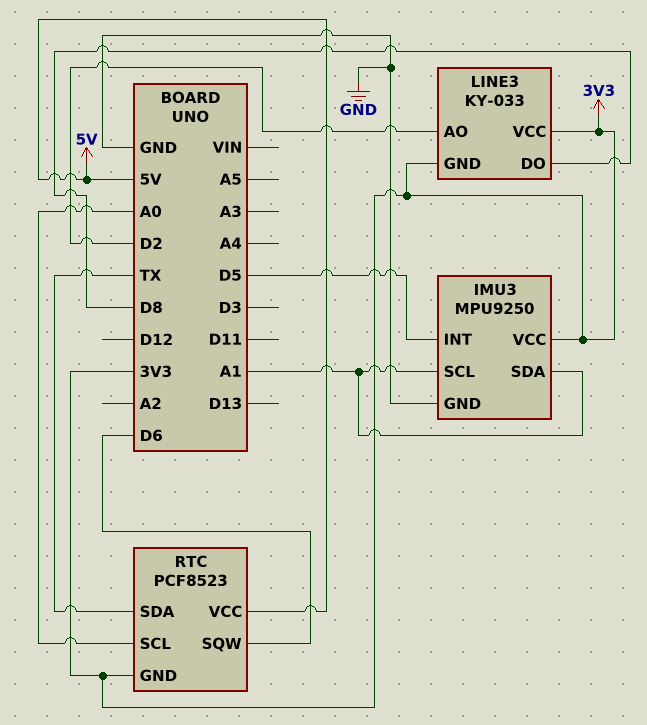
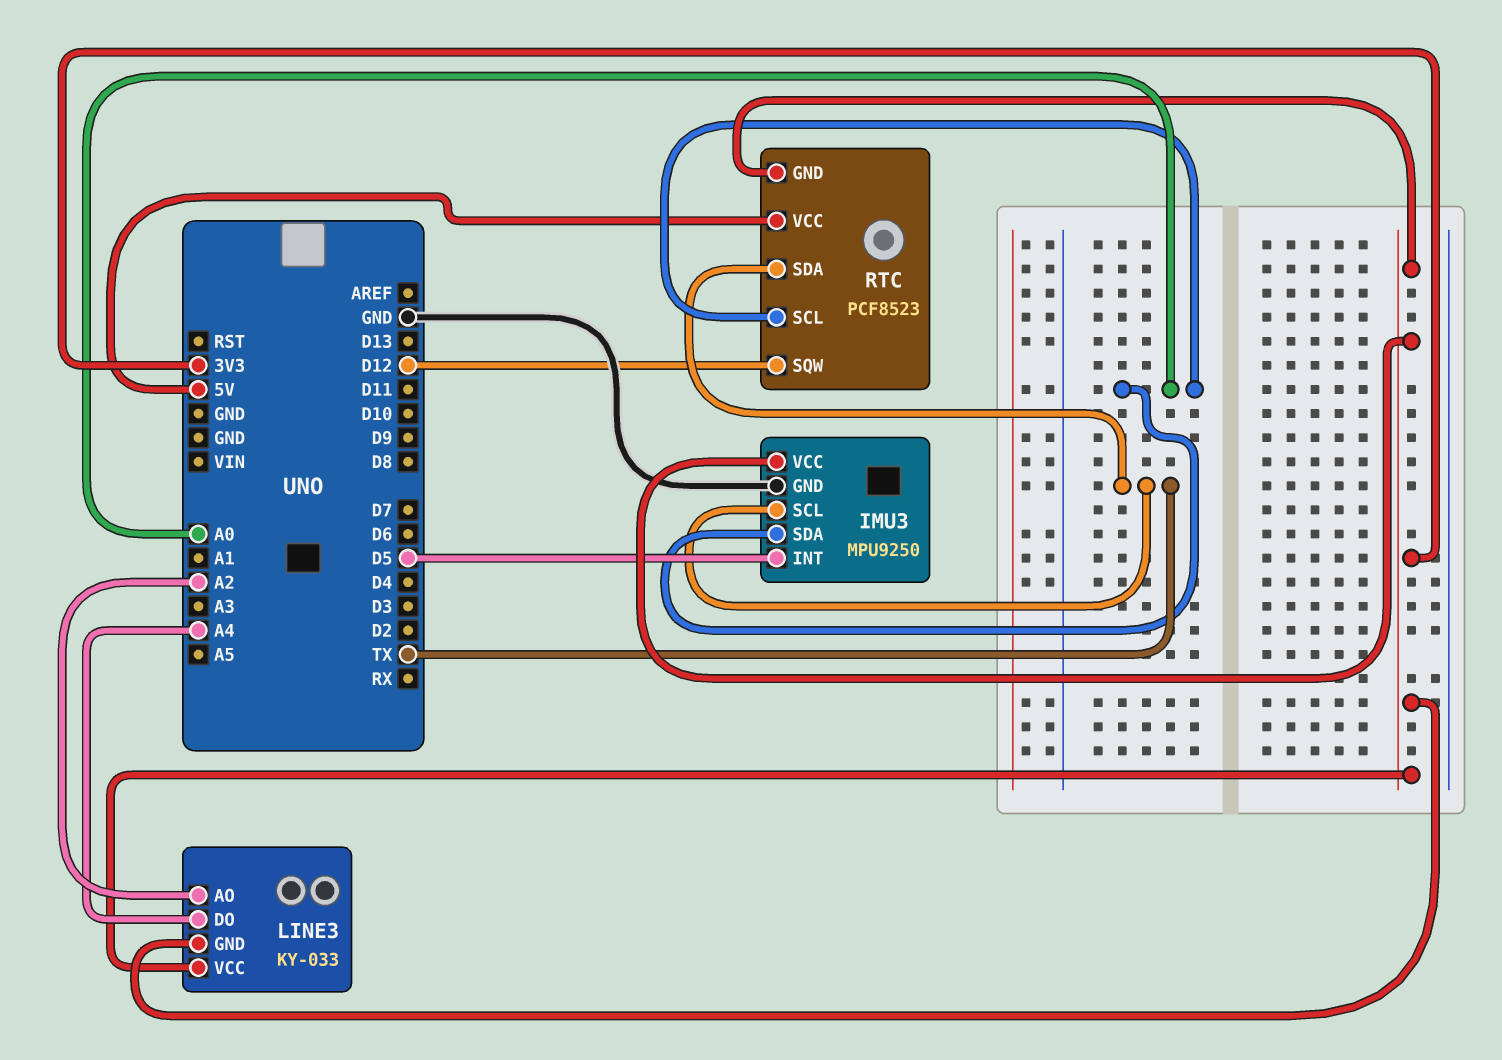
IMU3 pin SCL: A1 -> TX
IMU3 pin SDA: A1 -> A0
LINE3 pin AO: D2 -> A2
LINE3 pin DO: D8 -> A4
RTC pin SQW: D6 -> D12

